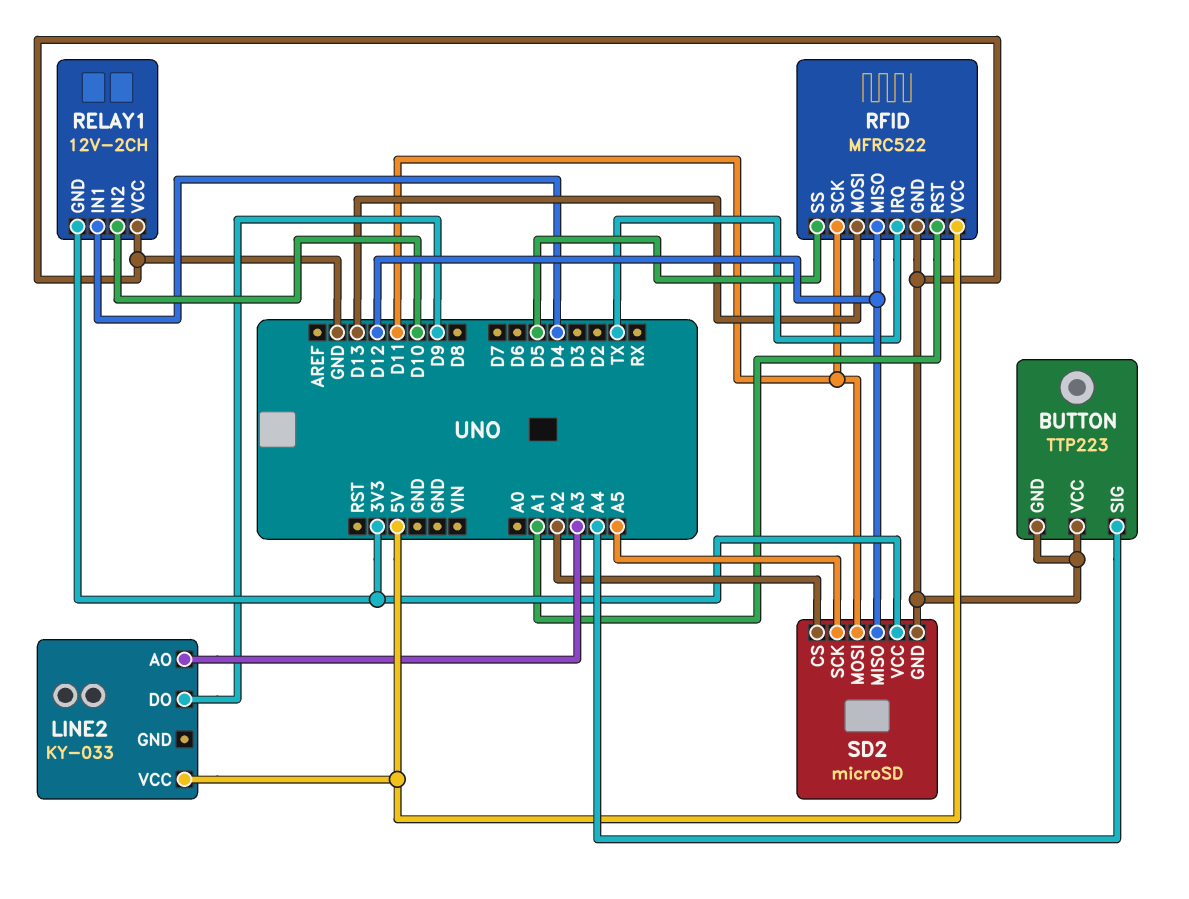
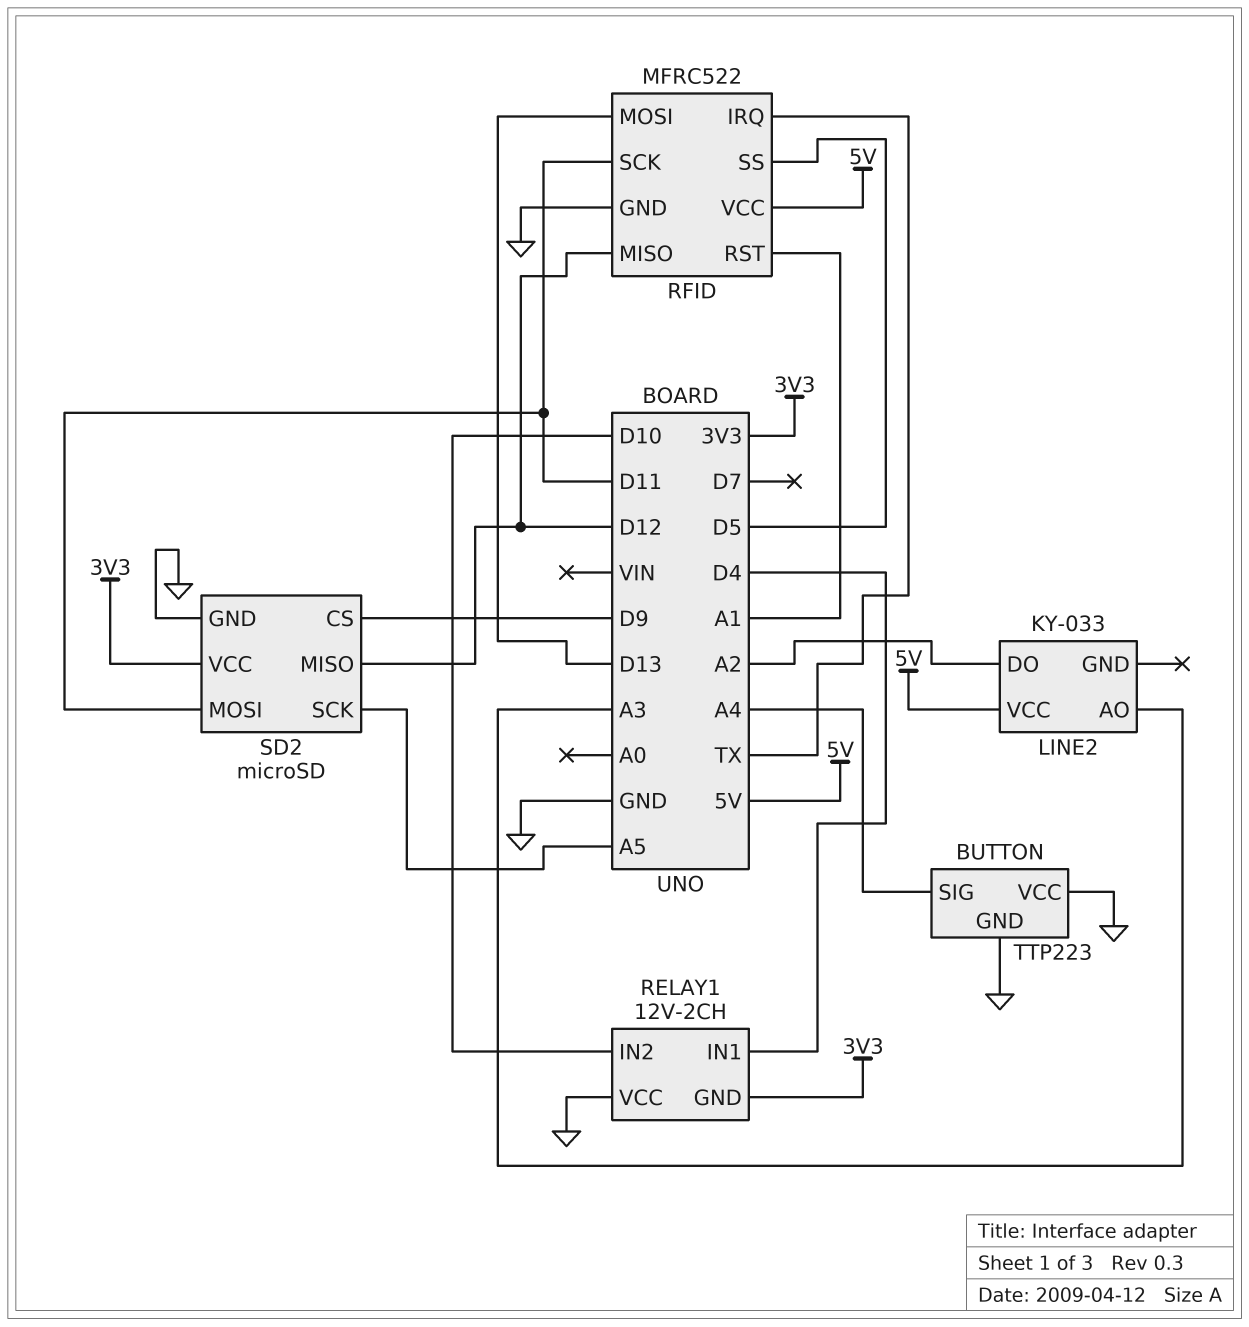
LINE2 pin DO: D9 -> A2
SD2 pin CS: A2 -> D9

